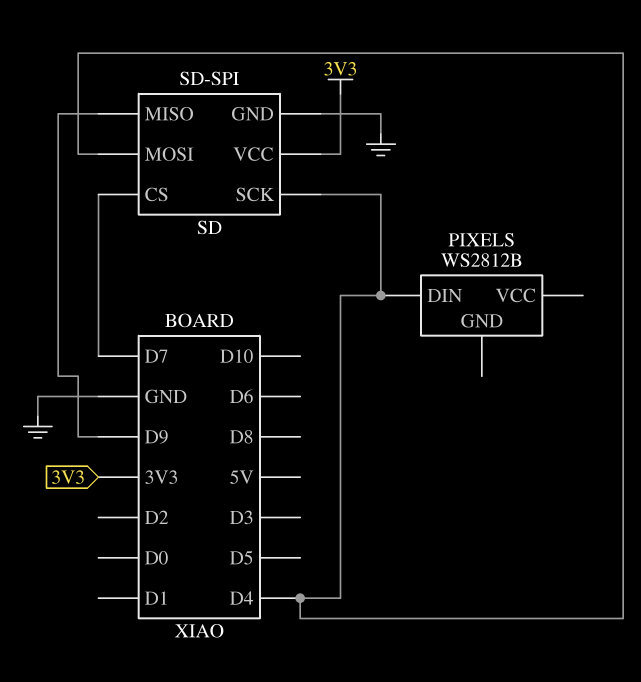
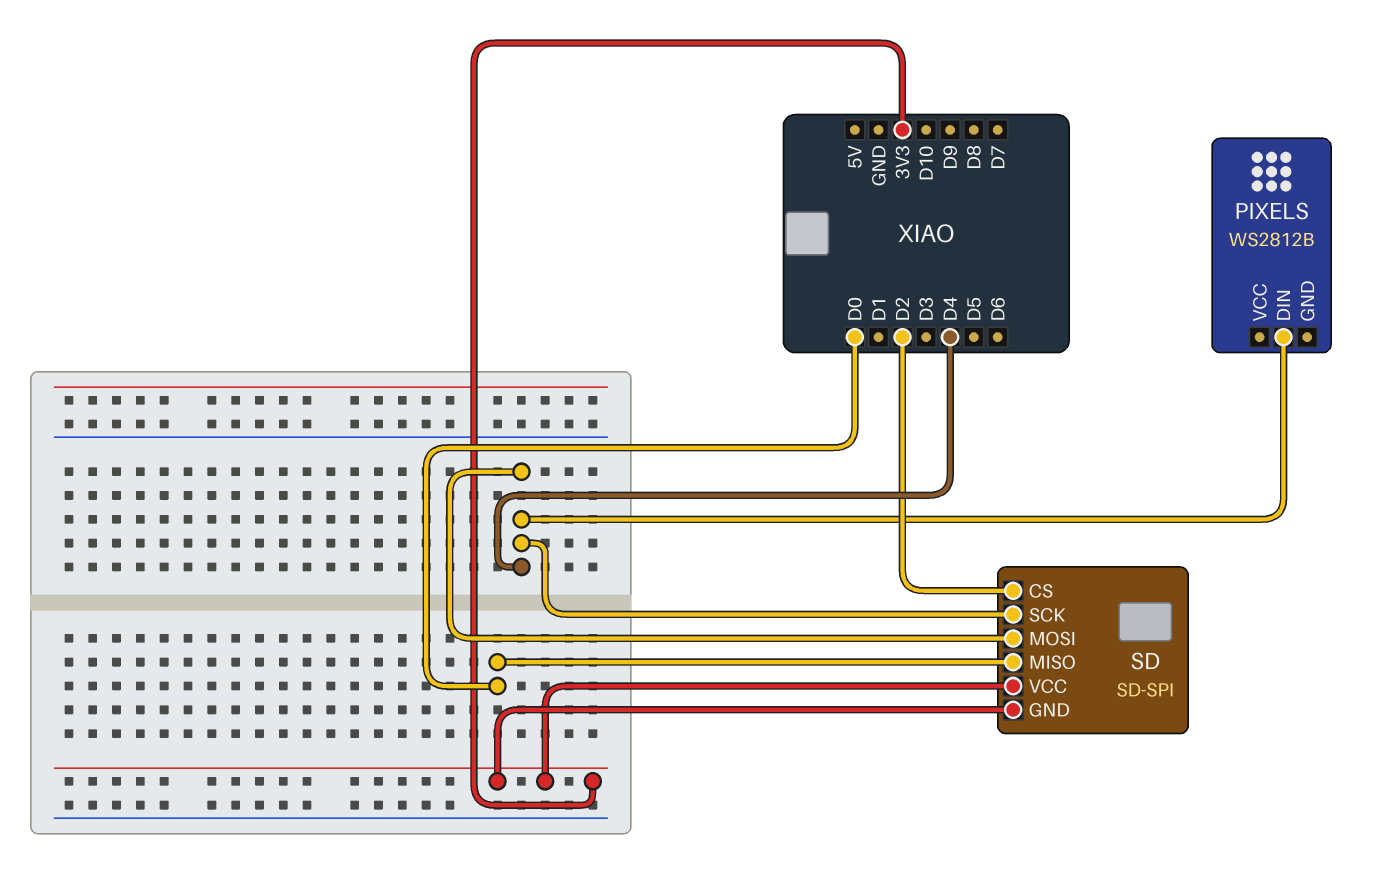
SD pin CS: D7 -> D2
SD pin GND: GND -> 3V3
SD pin MISO: D9 -> D0

